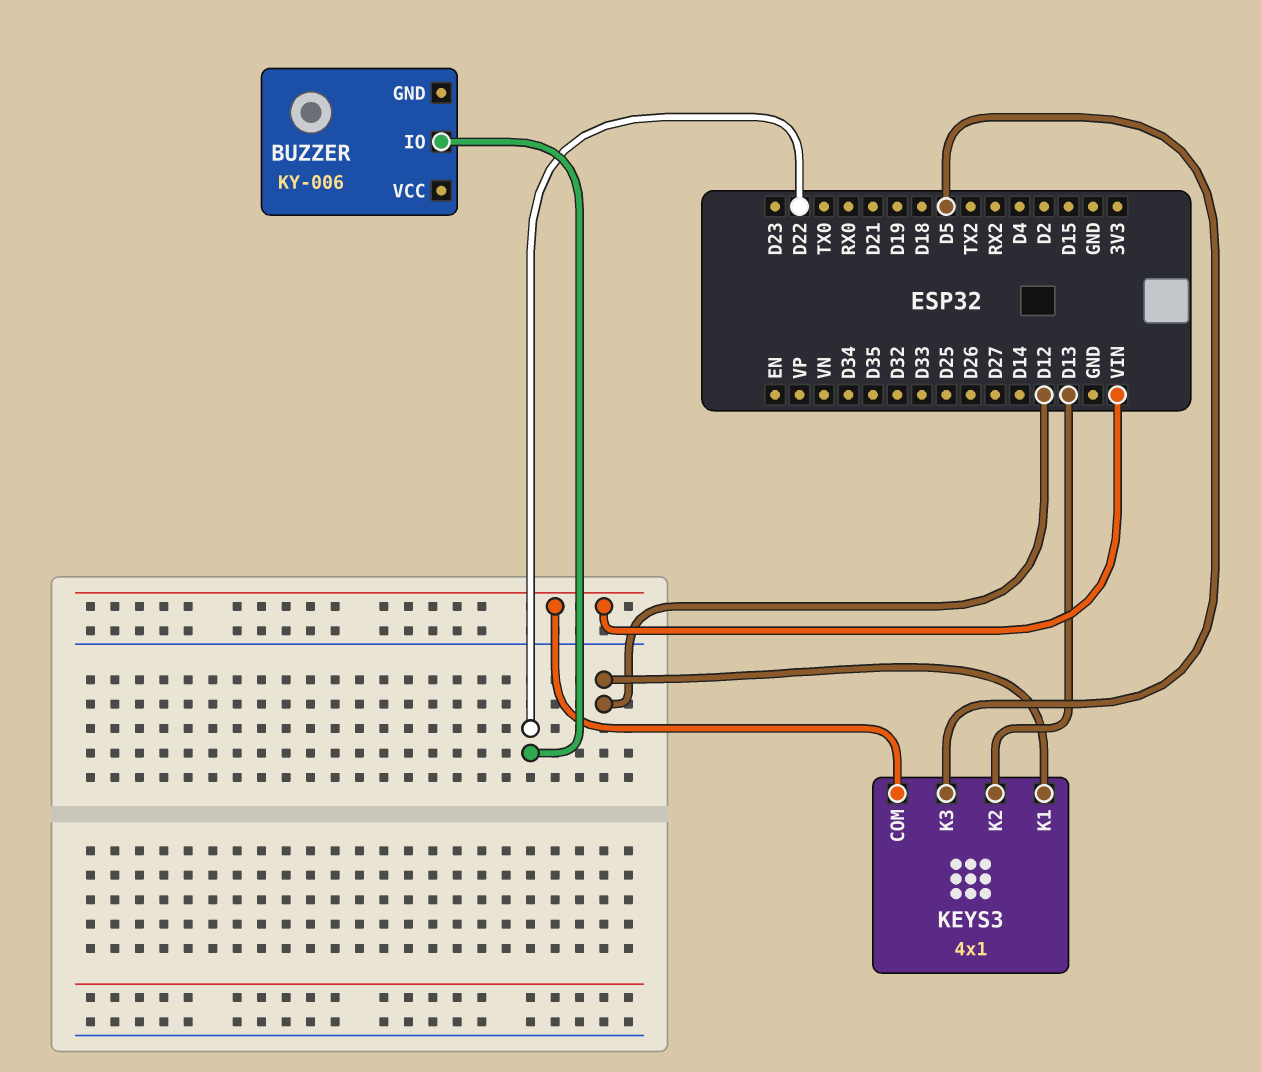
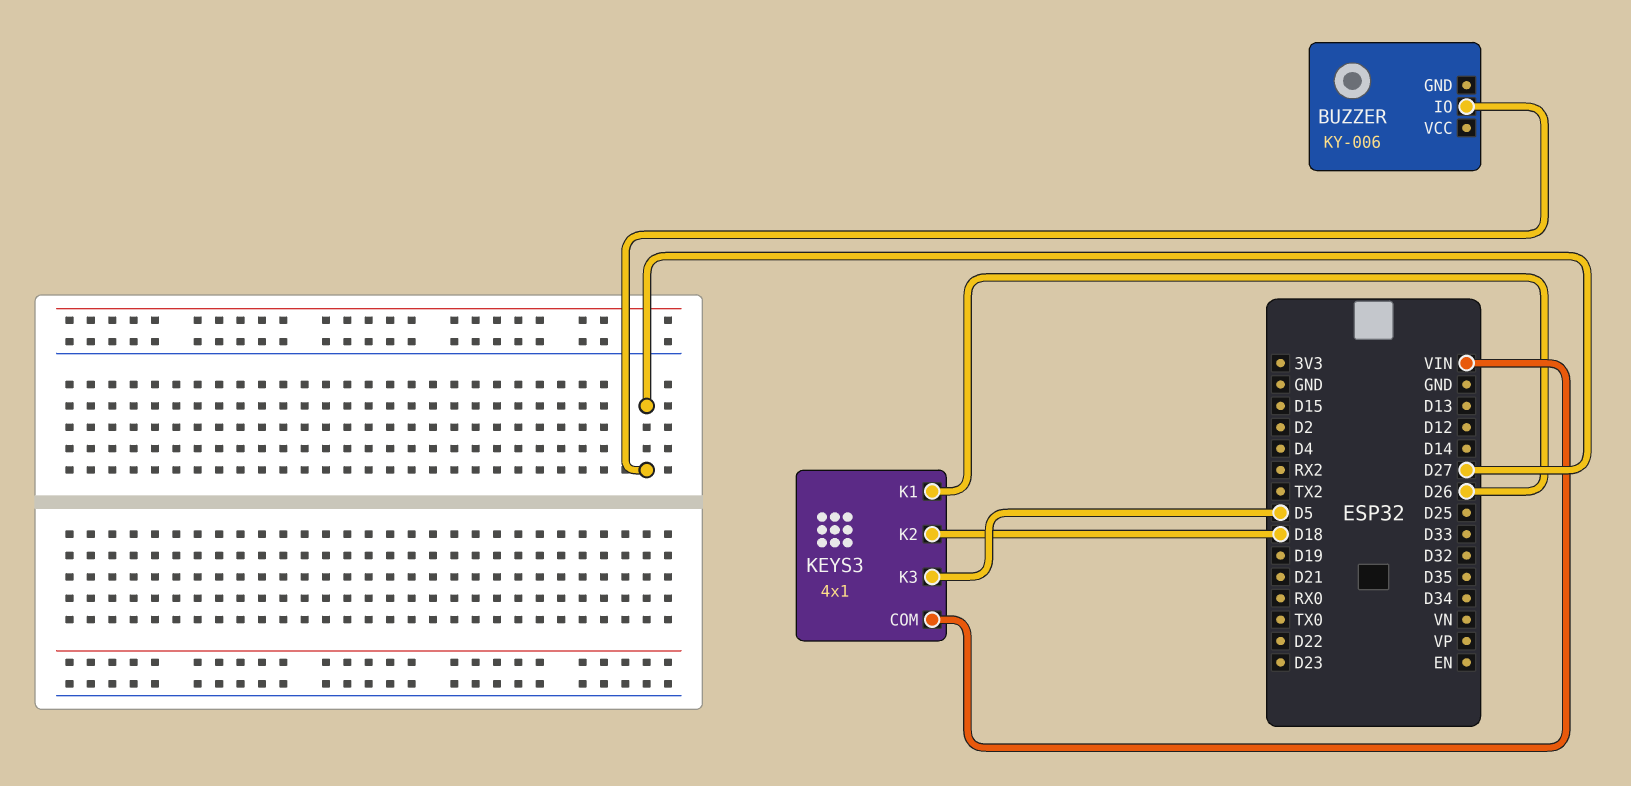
BUZZER pin IO: D22 -> D27
KEYS3 pin K1: D12 -> D26
KEYS3 pin K2: D13 -> D18

